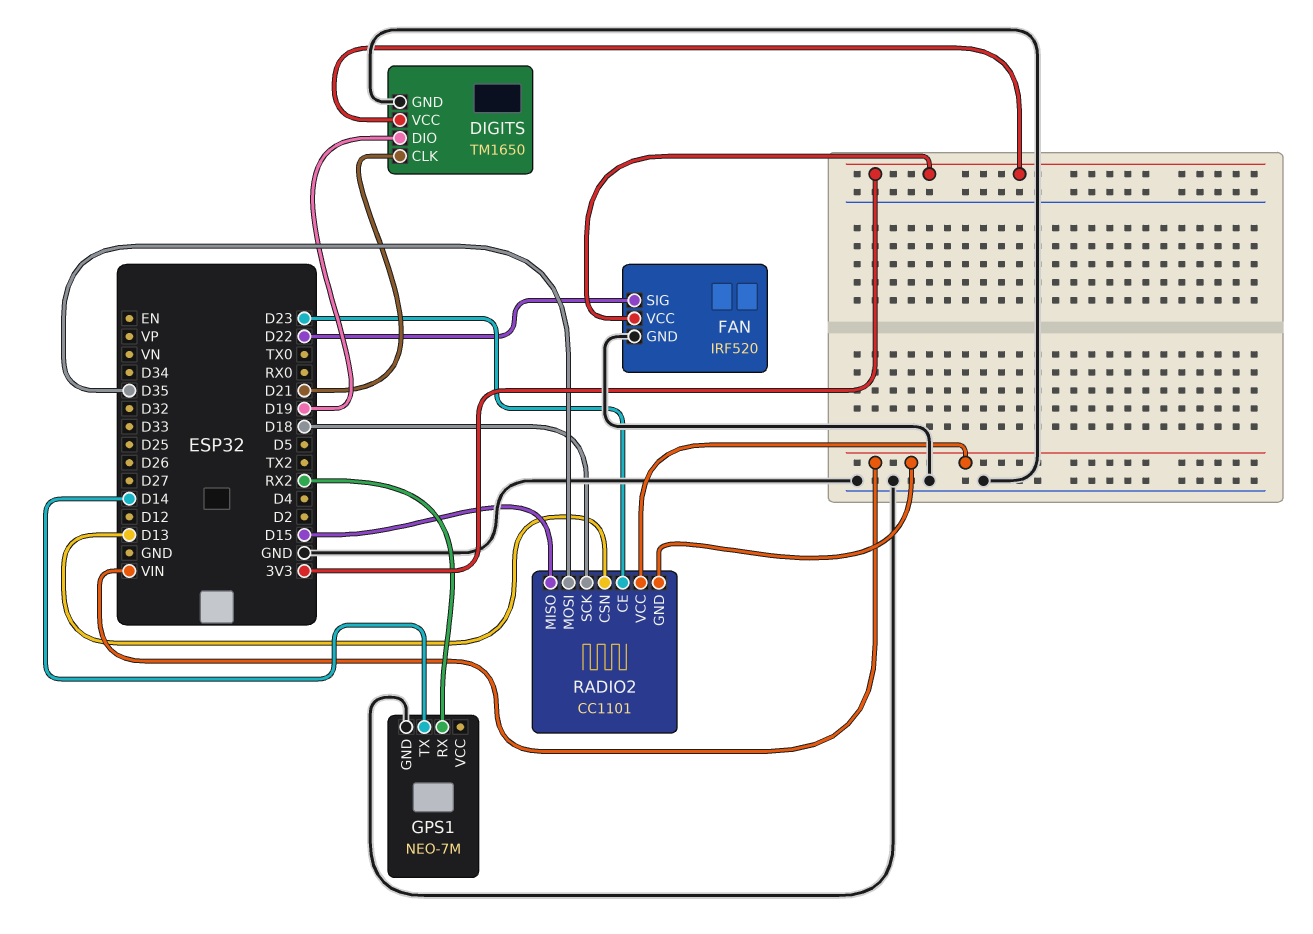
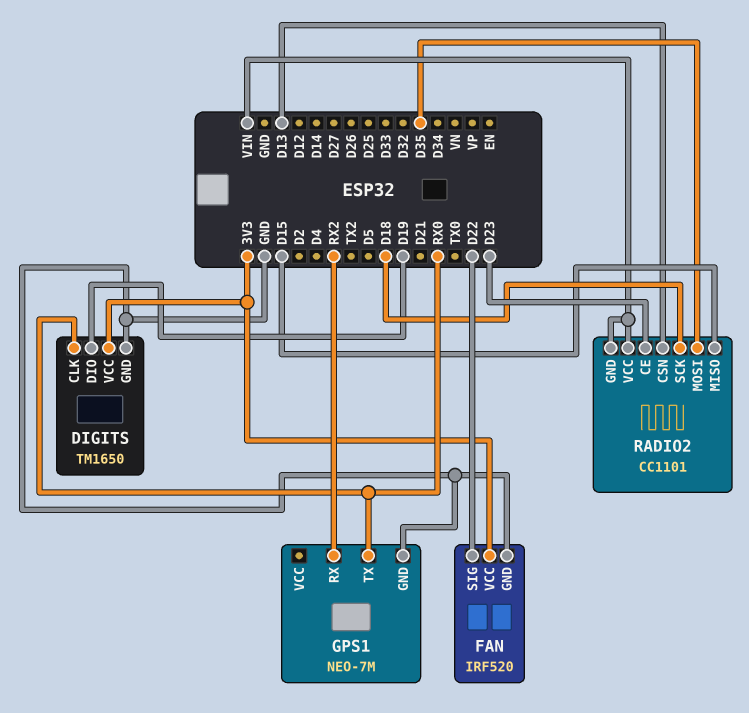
DIGITS pin CLK: D21 -> RX0
GPS1 pin TX: D14 -> RX0

